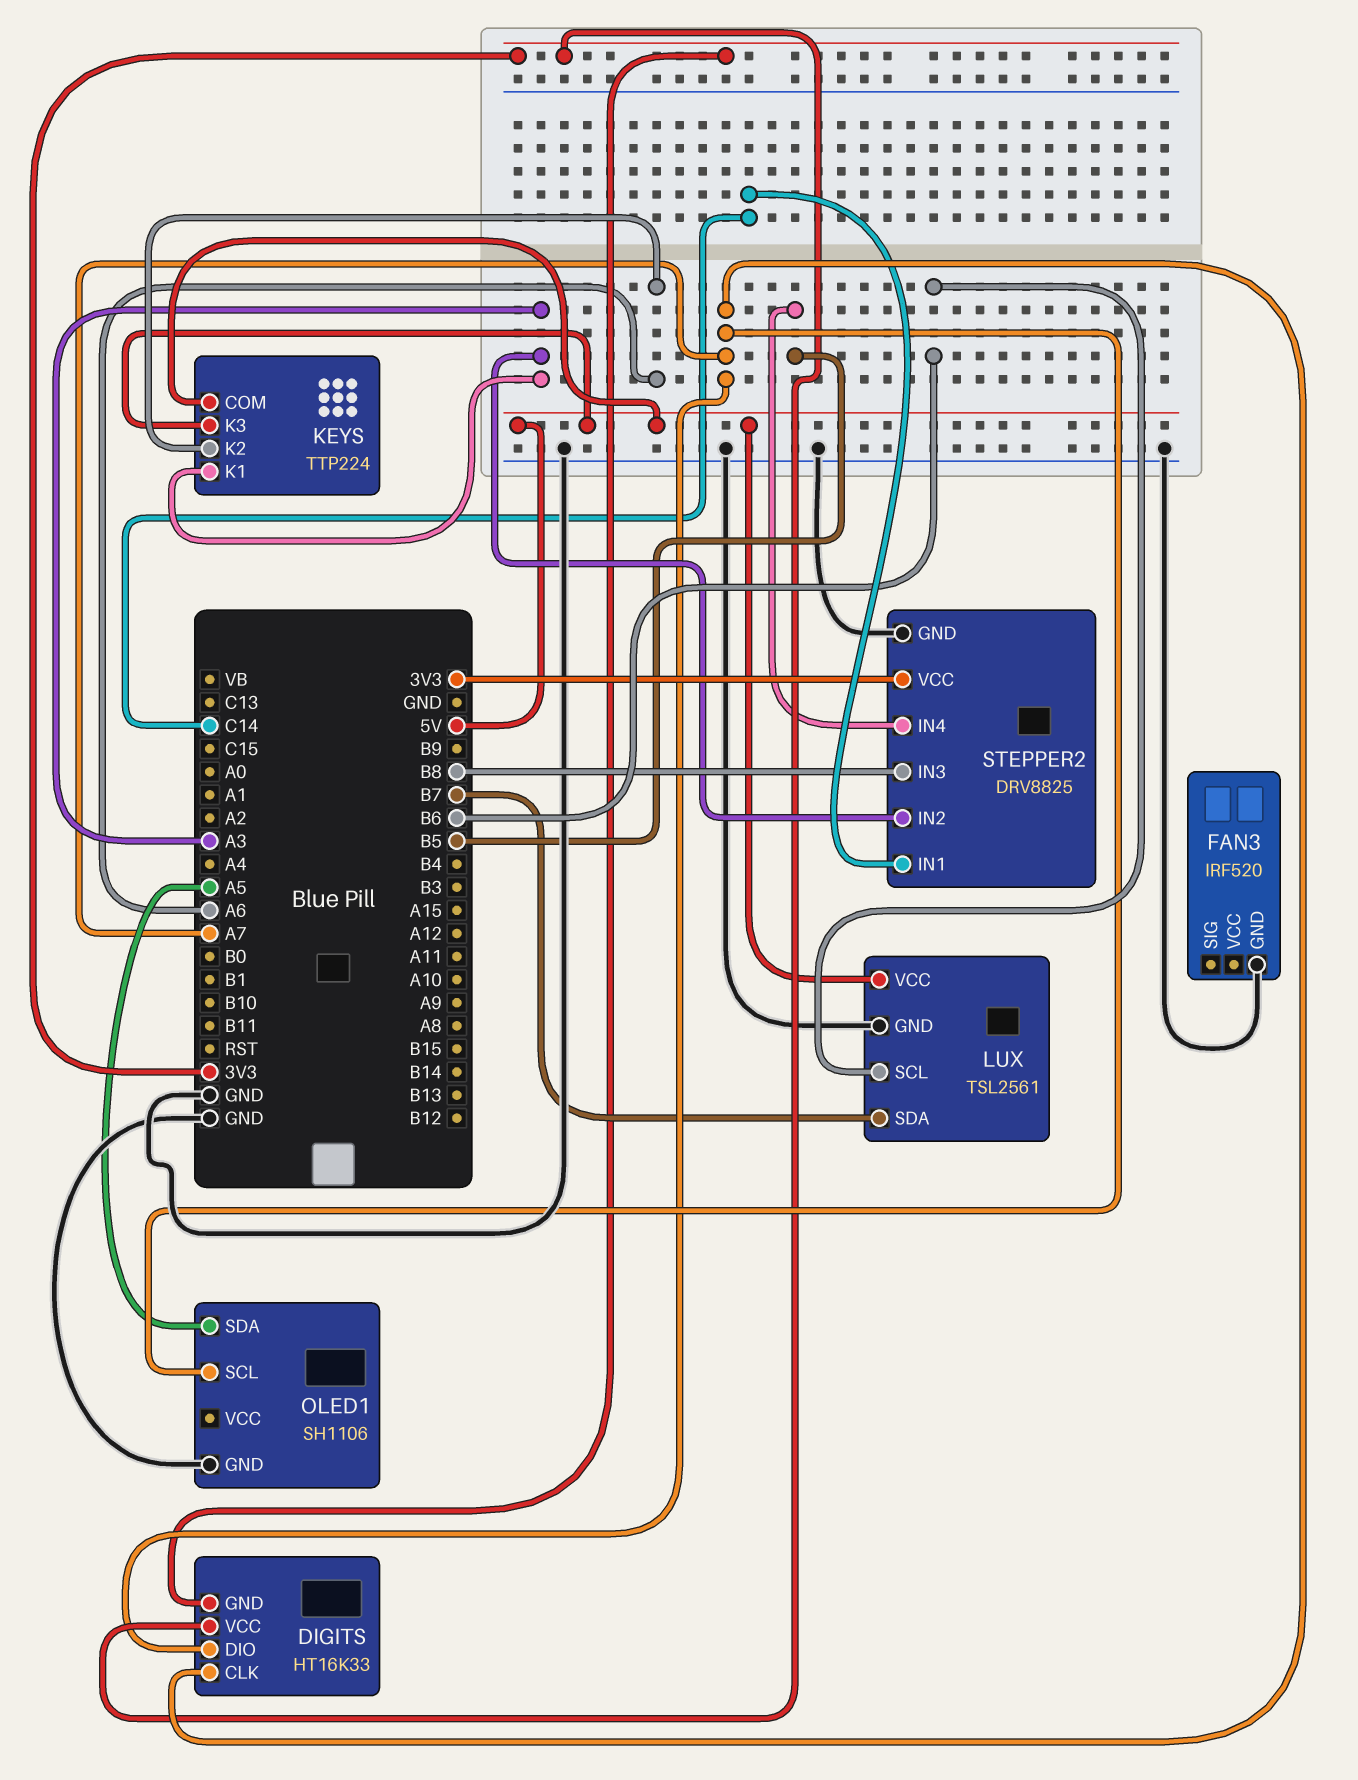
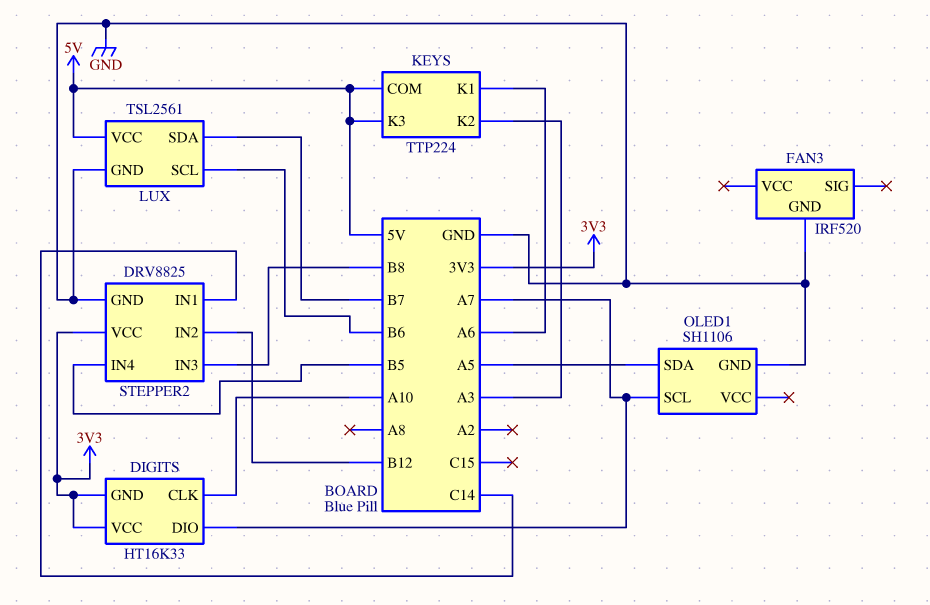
DIGITS pin CLK: A7 -> A10
KEYS pin K1: A3 -> A6
KEYS pin K2: A6 -> A3
STEPPER2 pin IN2: A3 -> B12

